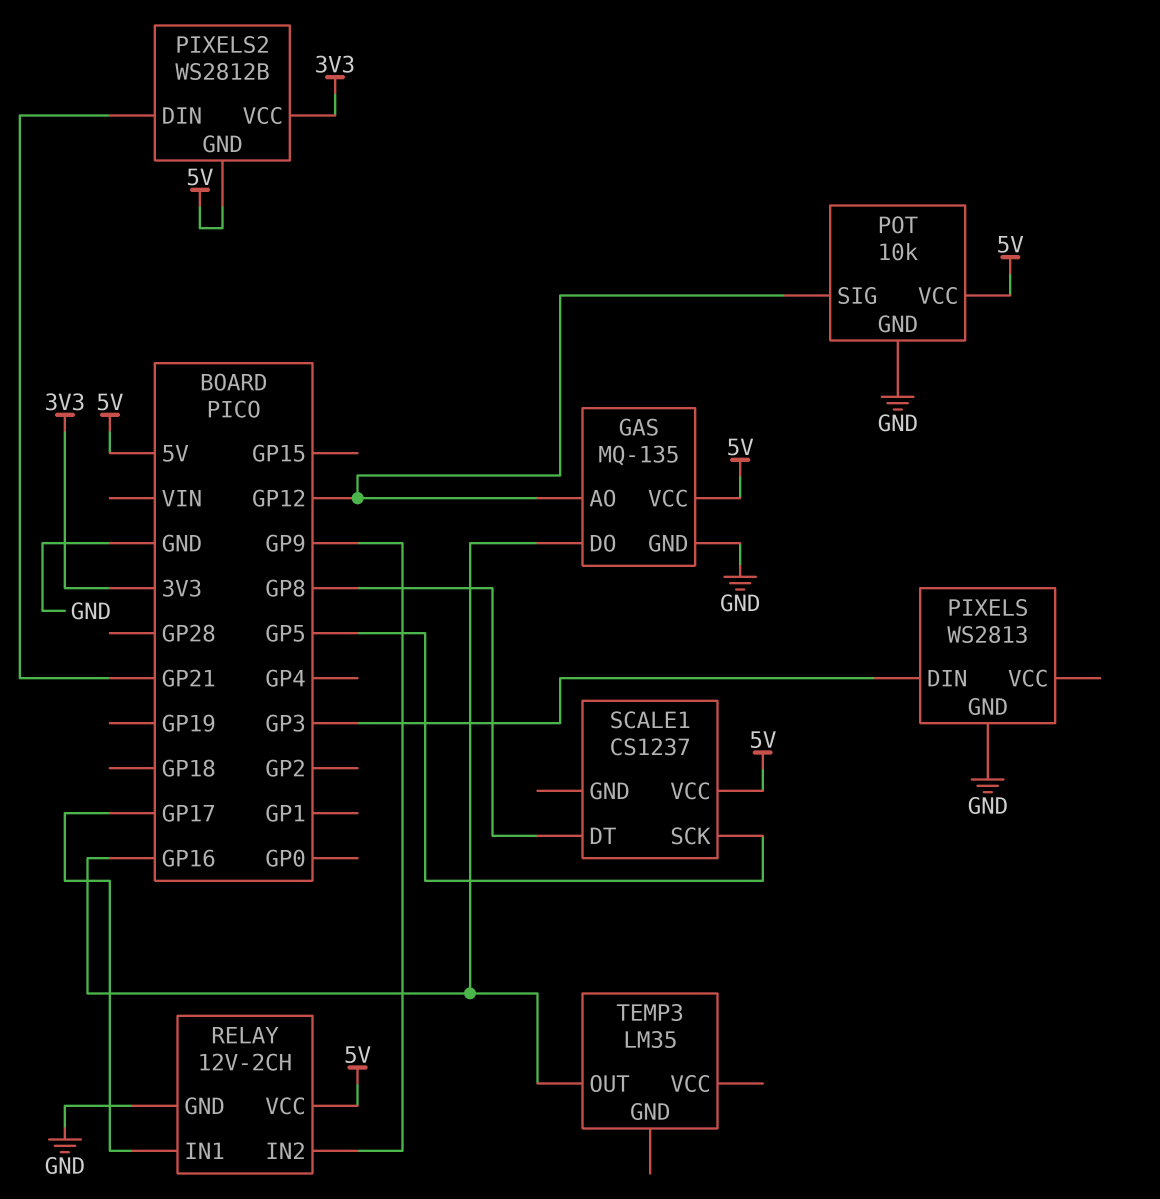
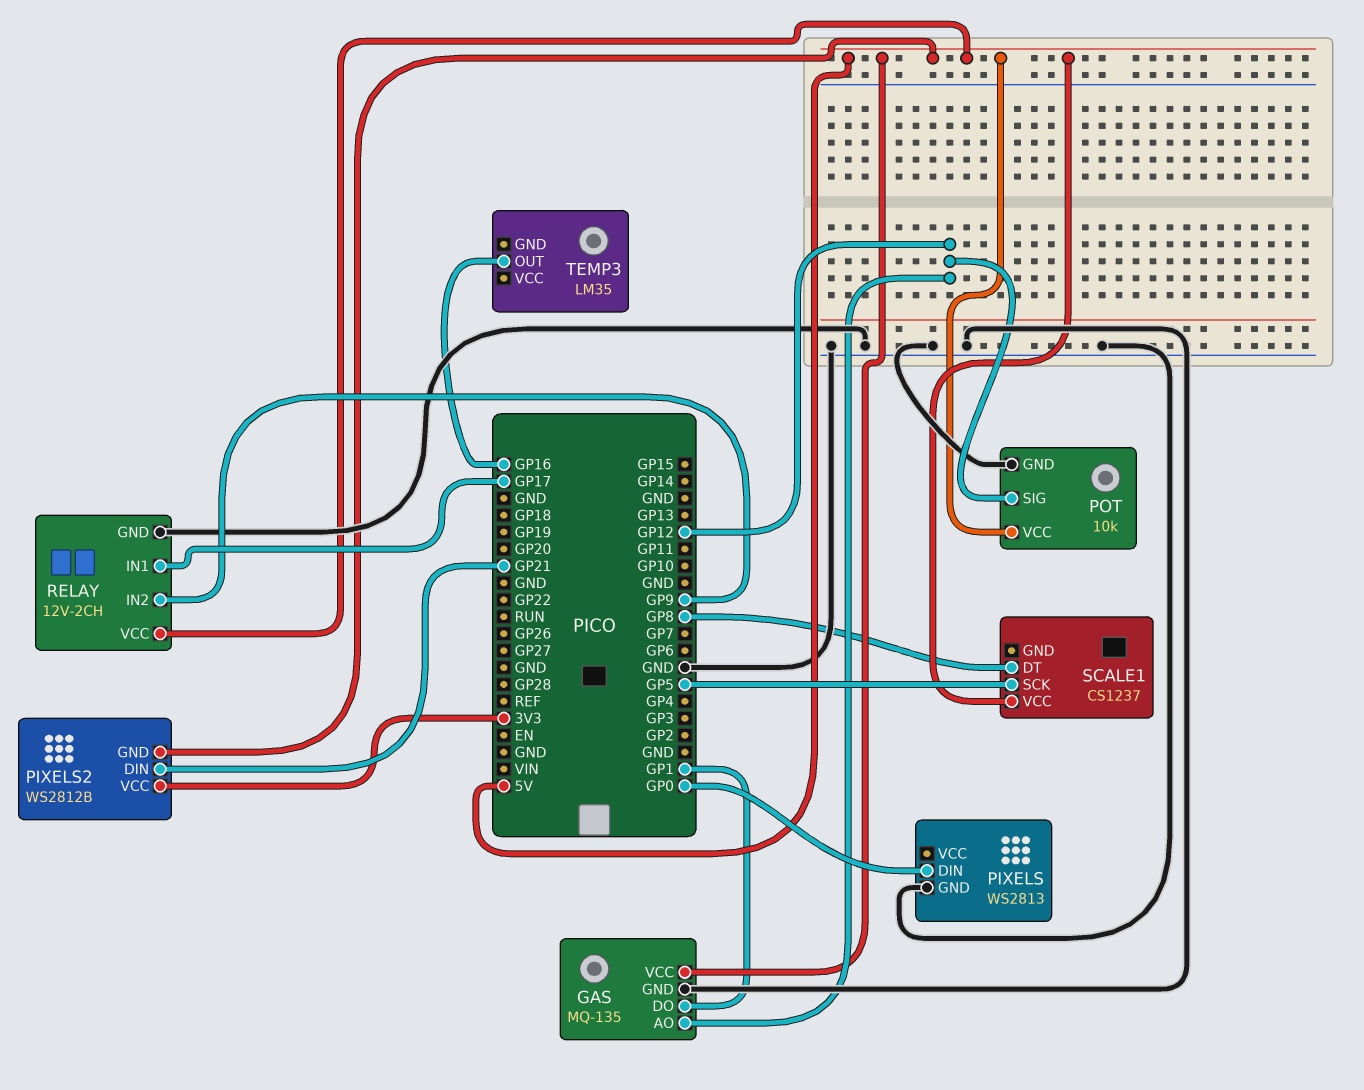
GAS pin DO: GP16 -> GP1
PIXELS pin DIN: GP3 -> GP0

